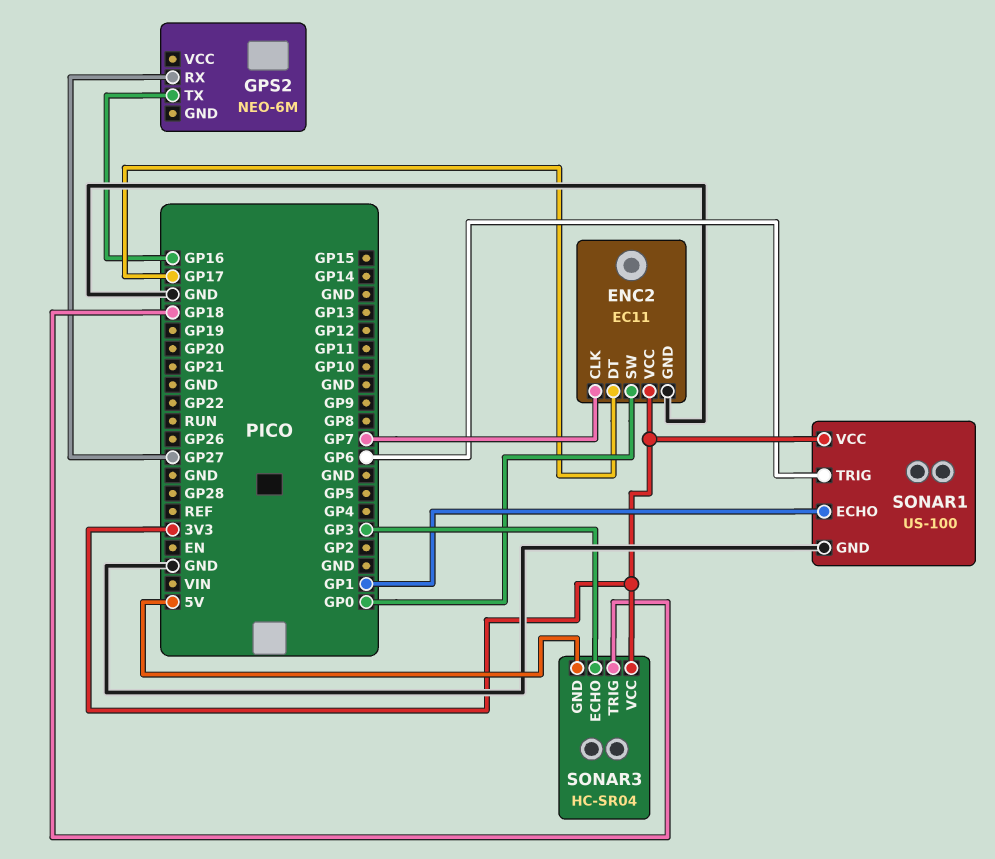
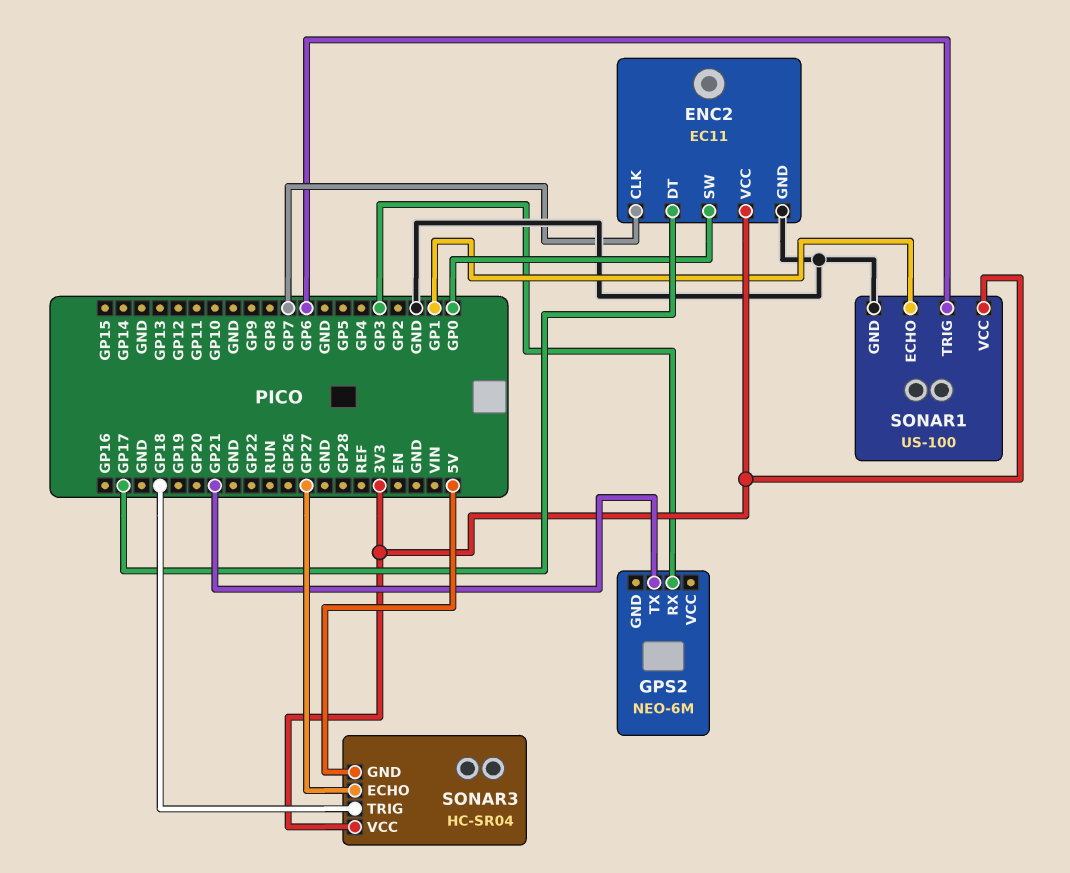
GPS2 pin RX: GP27 -> GP3
GPS2 pin TX: GP16 -> GP21
SONAR3 pin ECHO: GP3 -> GP27

